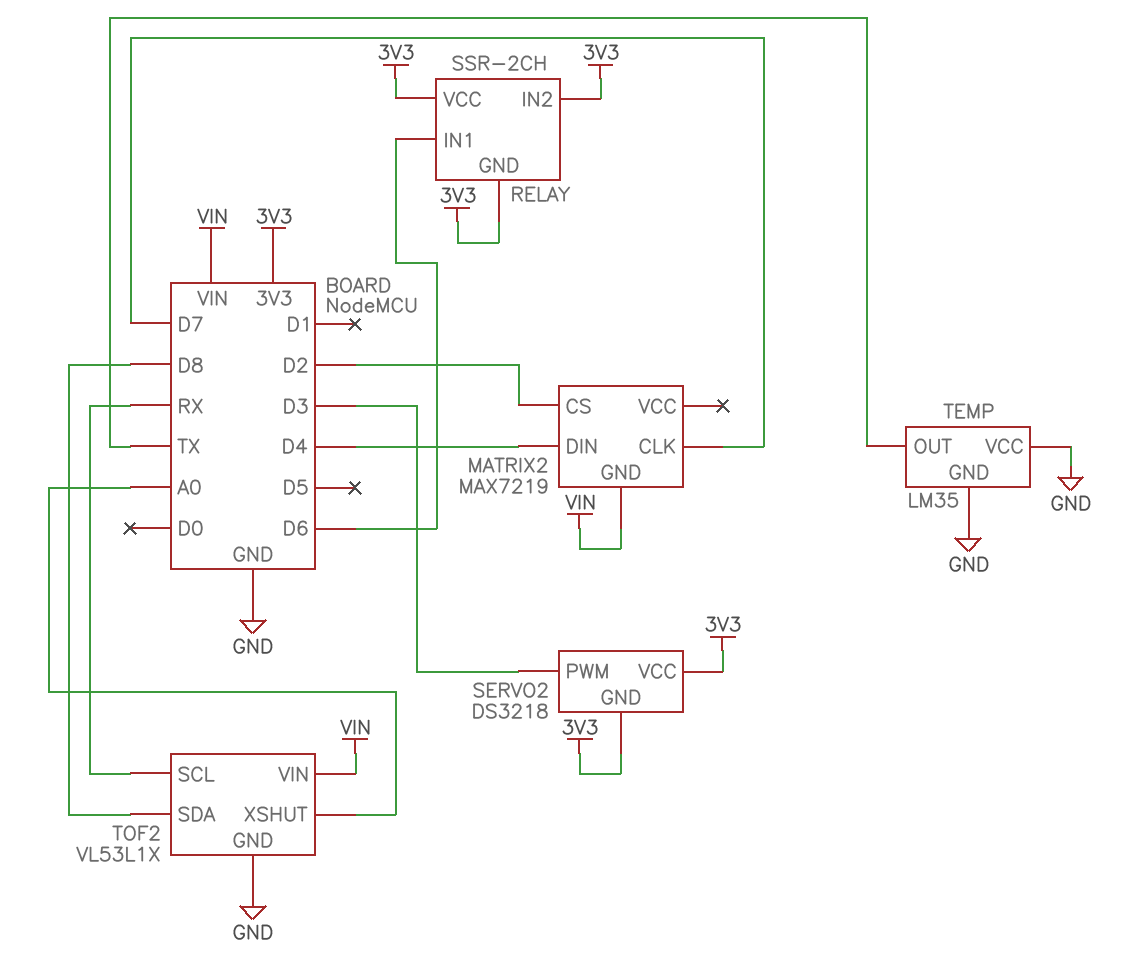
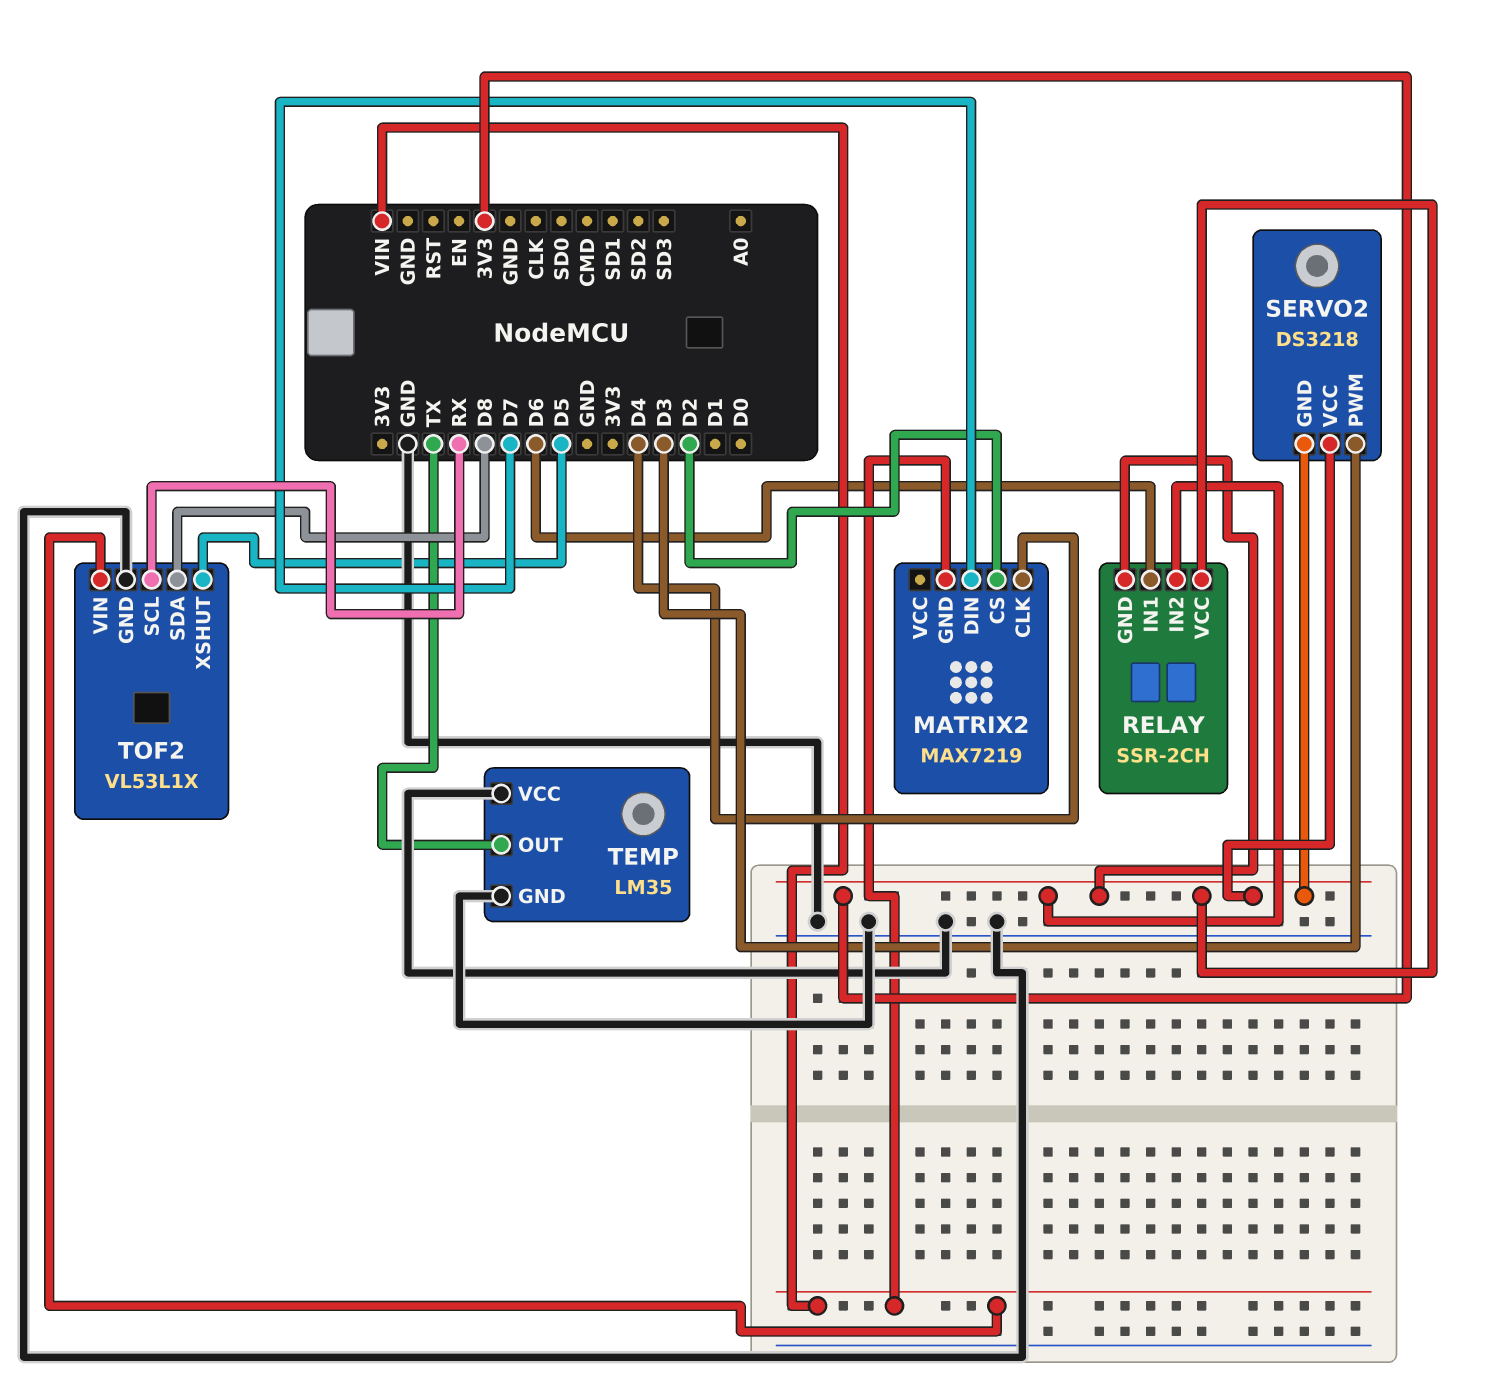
MATRIX2 pin CLK: D7 -> D4
MATRIX2 pin DIN: D4 -> D7
TOF2 pin XSHUT: A0 -> D5

